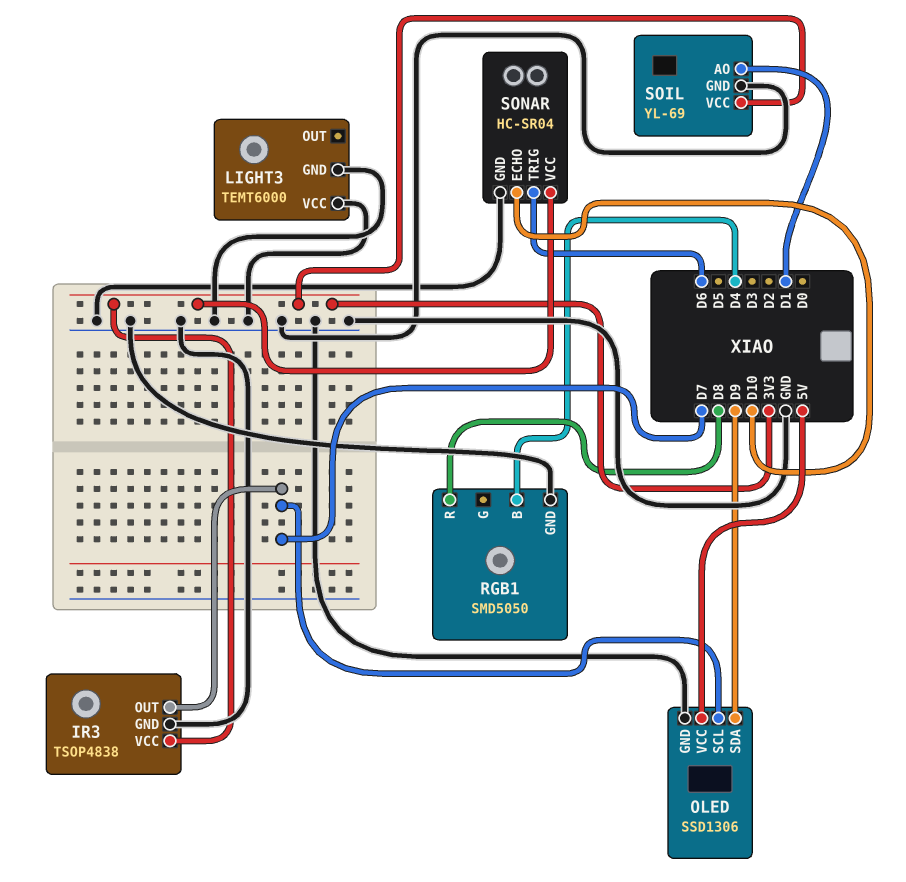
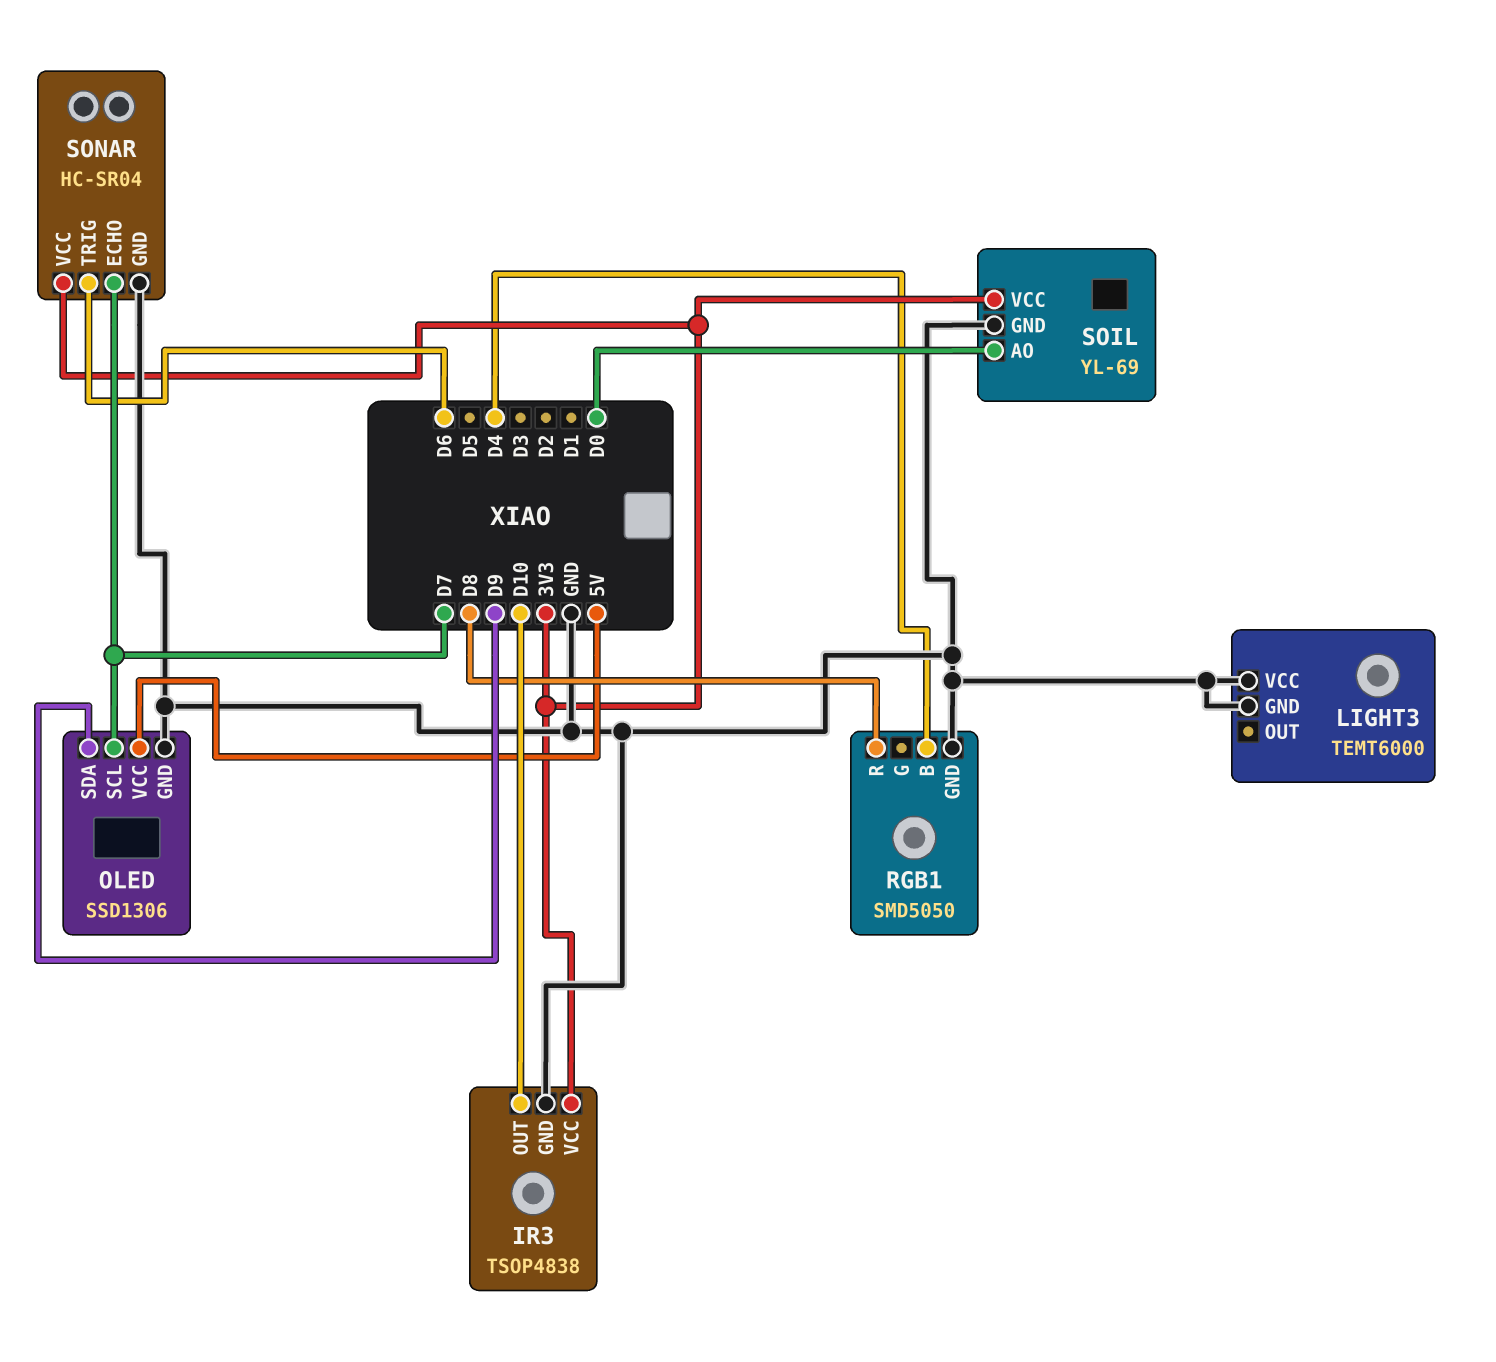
IR3 pin OUT: D7 -> D10
SOIL pin AO: D1 -> D0
SONAR pin ECHO: D10 -> D7

